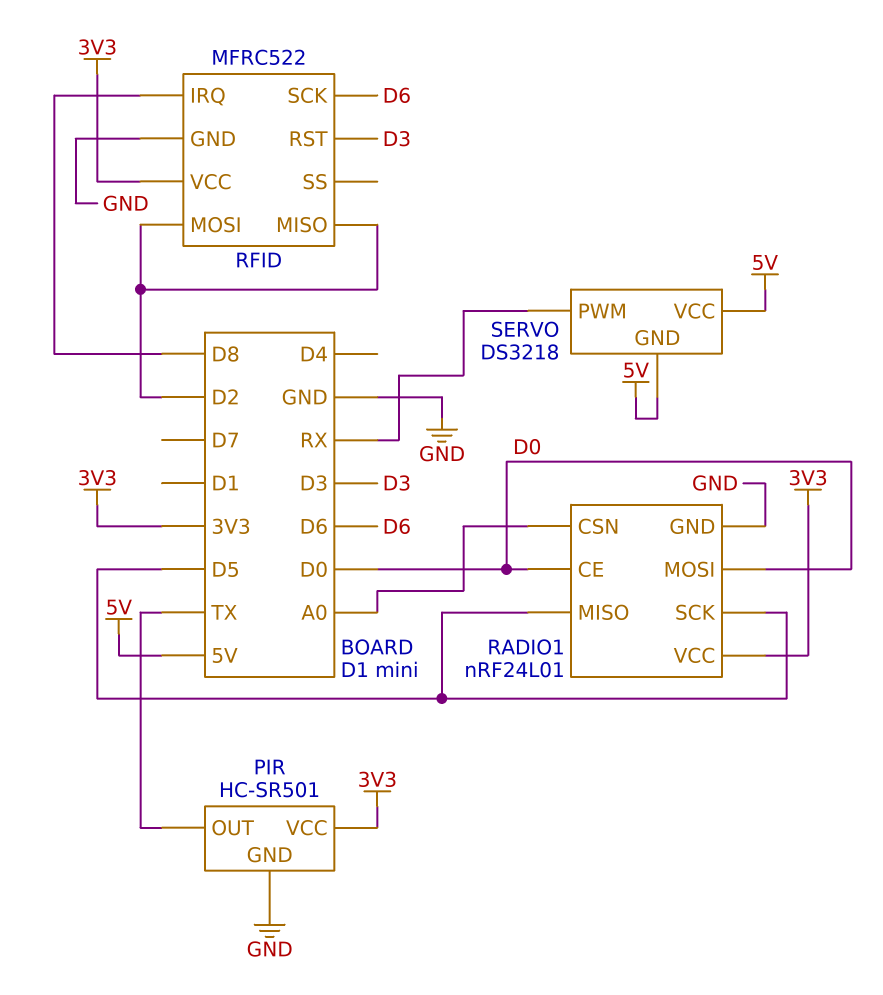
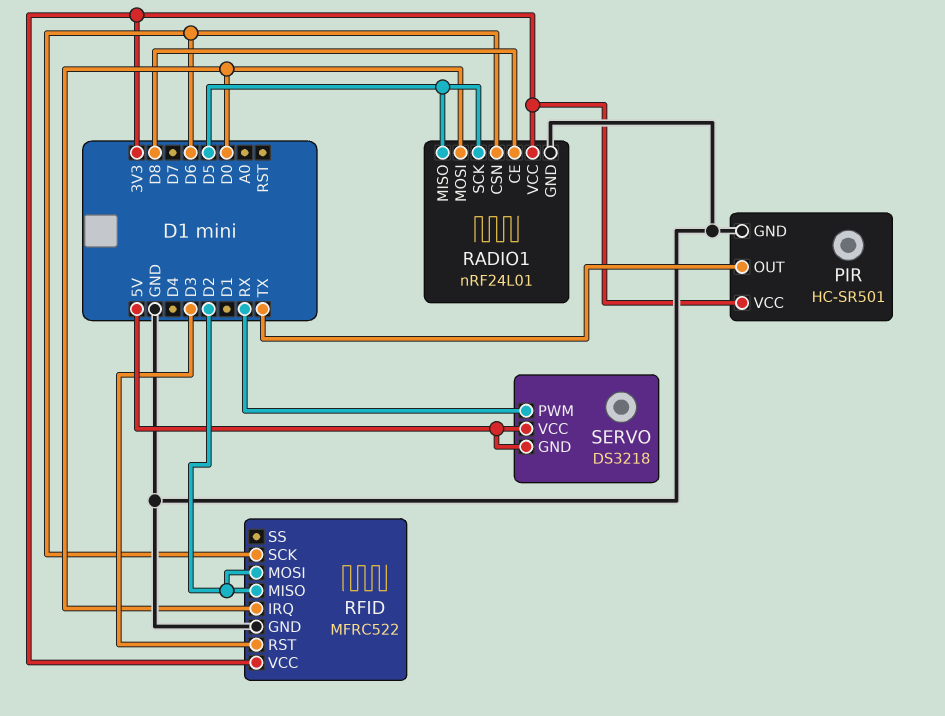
RADIO1 pin CE: D0 -> D8
RADIO1 pin CSN: A0 -> D6
RFID pin IRQ: D8 -> D0

